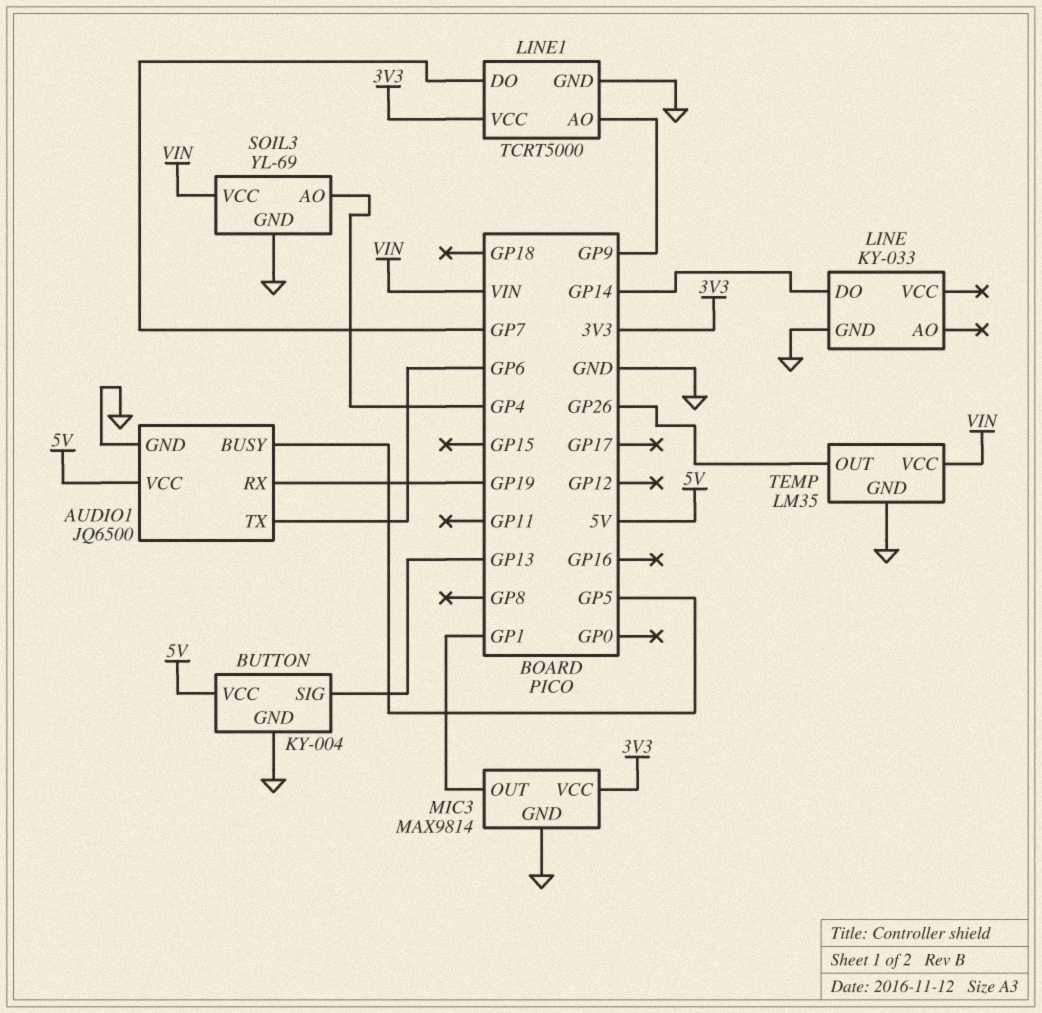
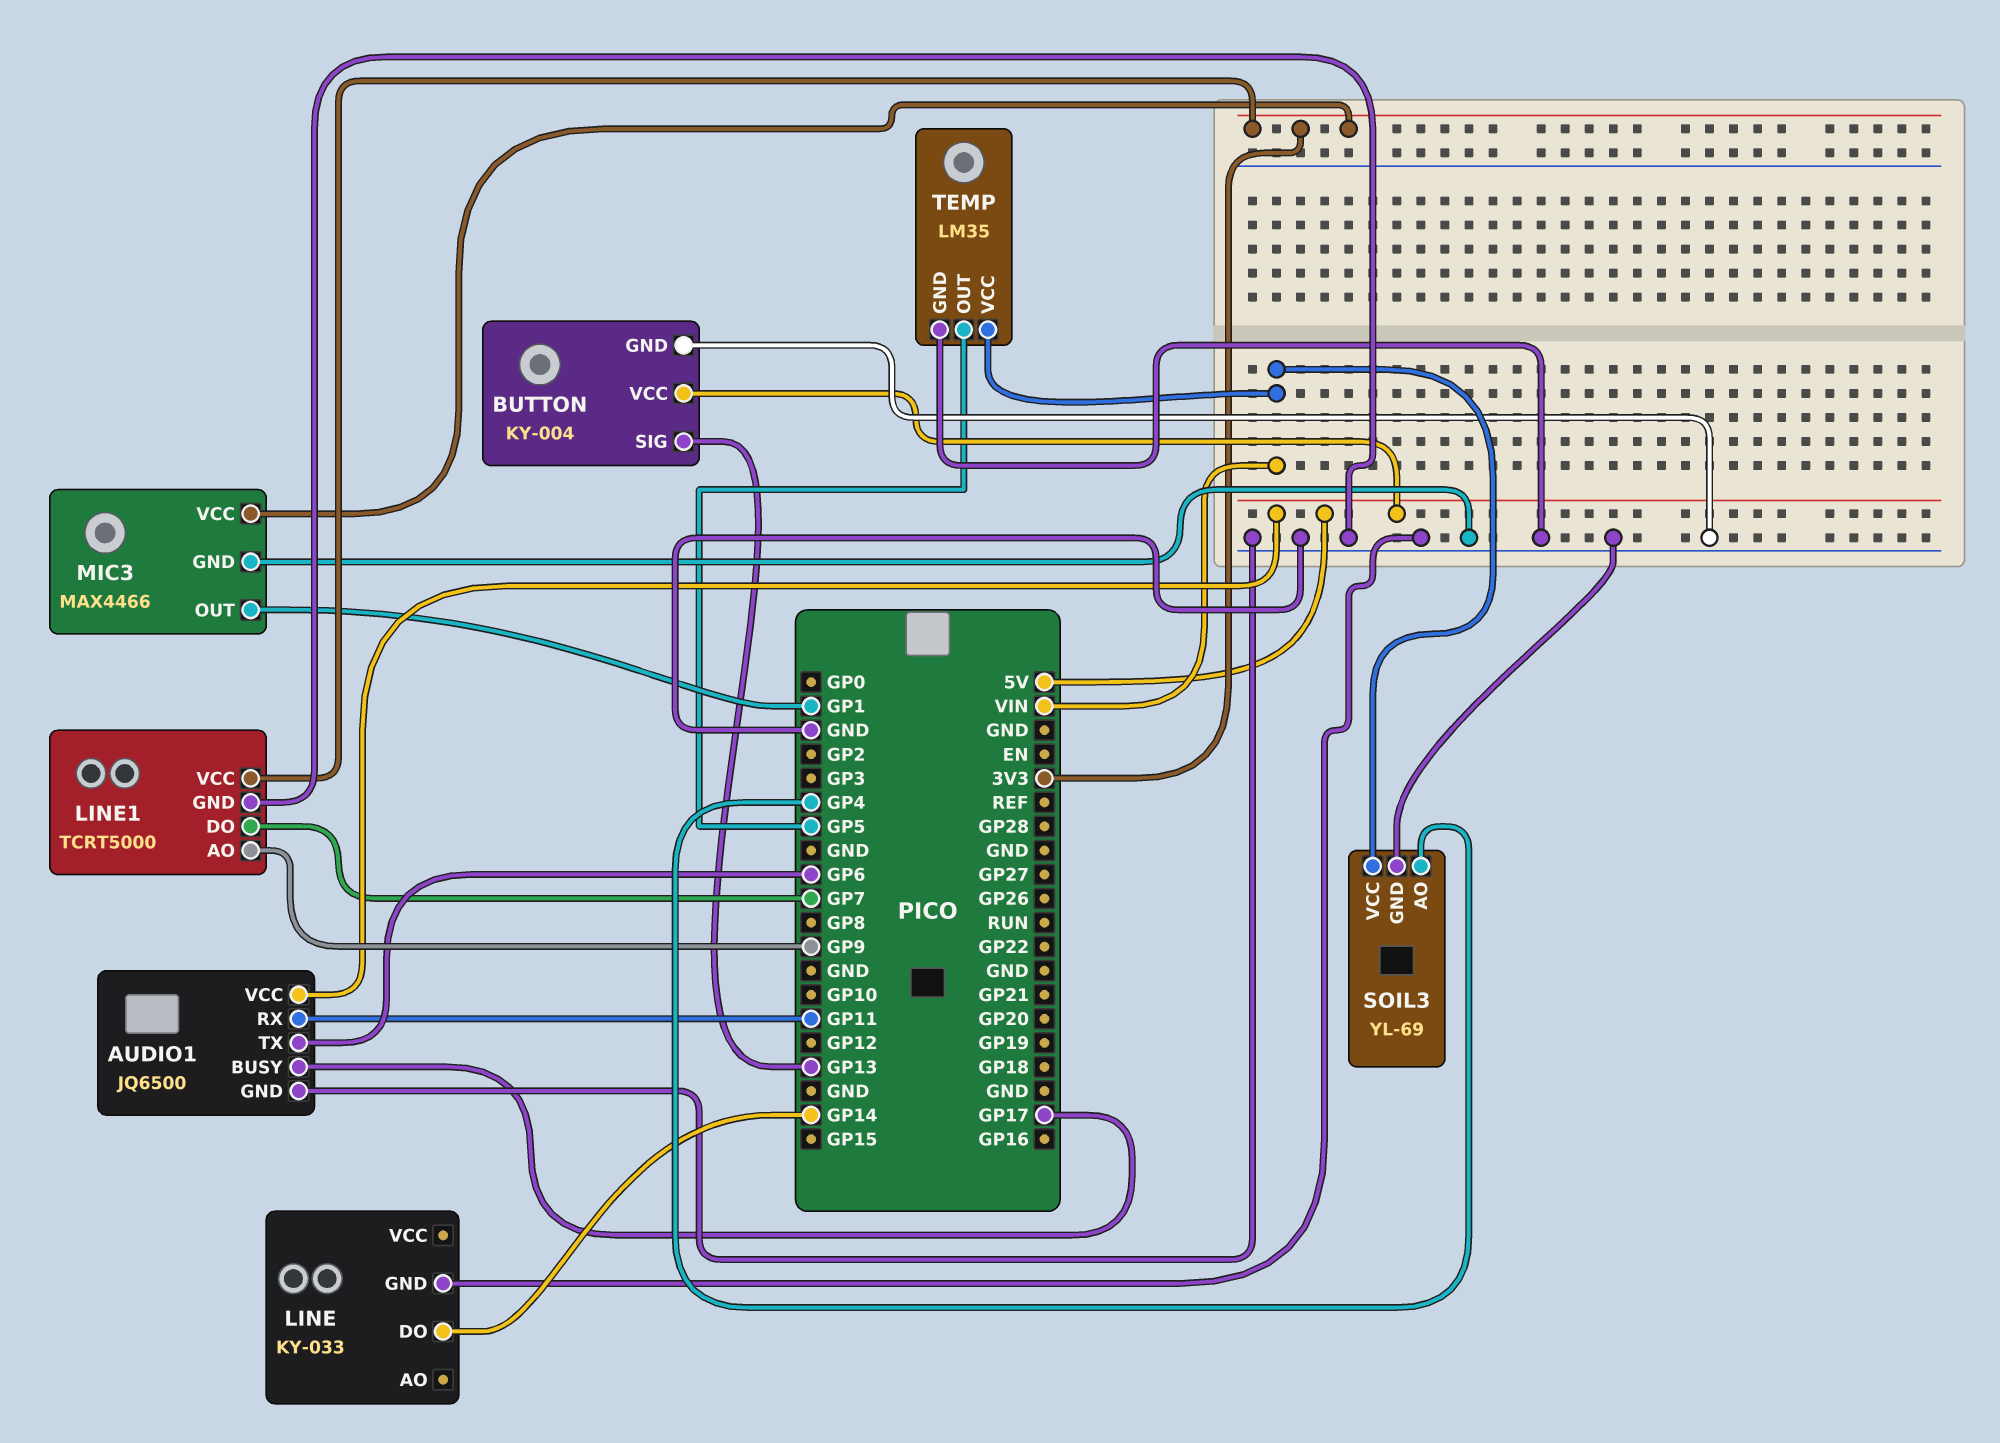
AUDIO1 pin BUSY: GP5 -> GP17
AUDIO1 pin RX: GP19 -> GP11
MIC3: MAX9814 -> MAX4466
TEMP pin OUT: GP26 -> GP5

